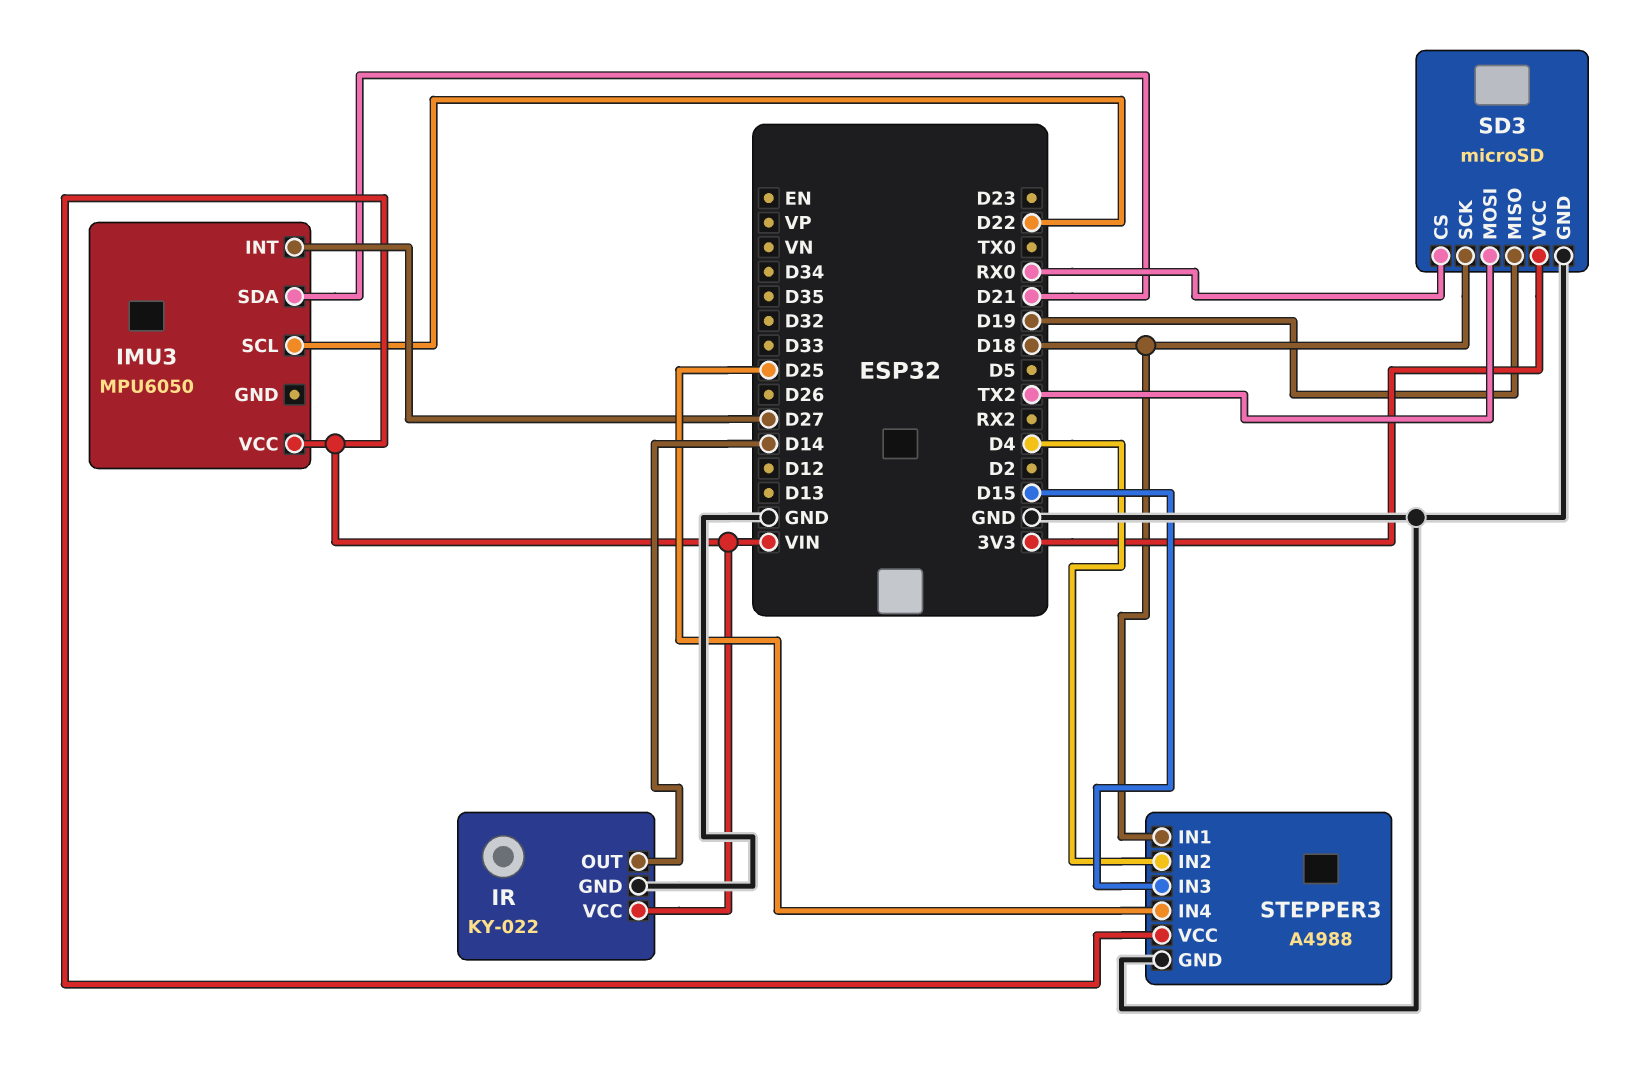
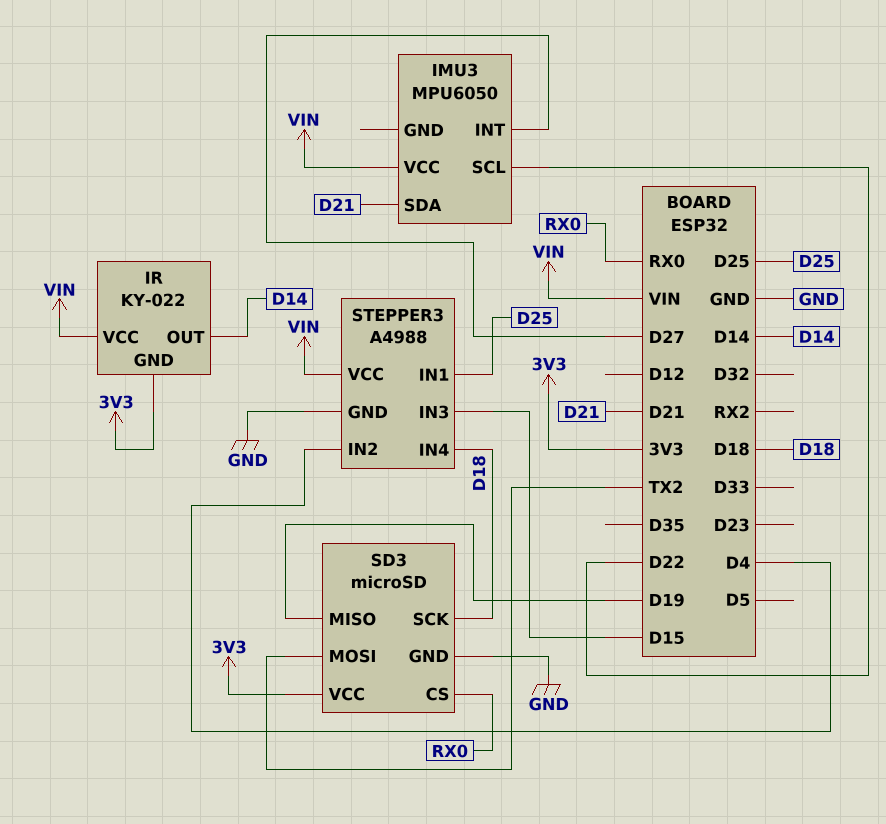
IR pin GND: GND -> 3V3
STEPPER3 pin IN1: D18 -> D25
STEPPER3 pin IN4: D25 -> D18

